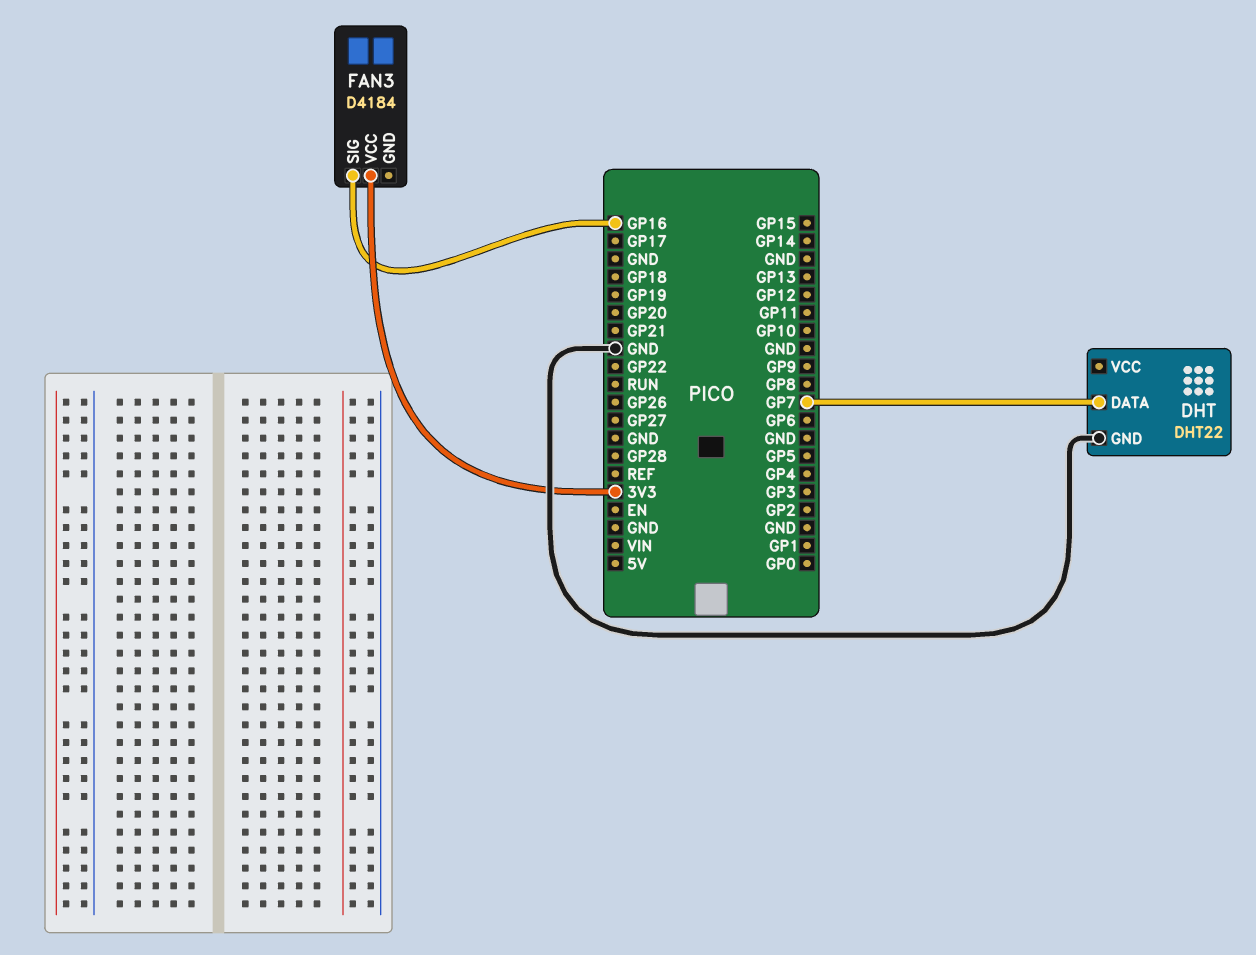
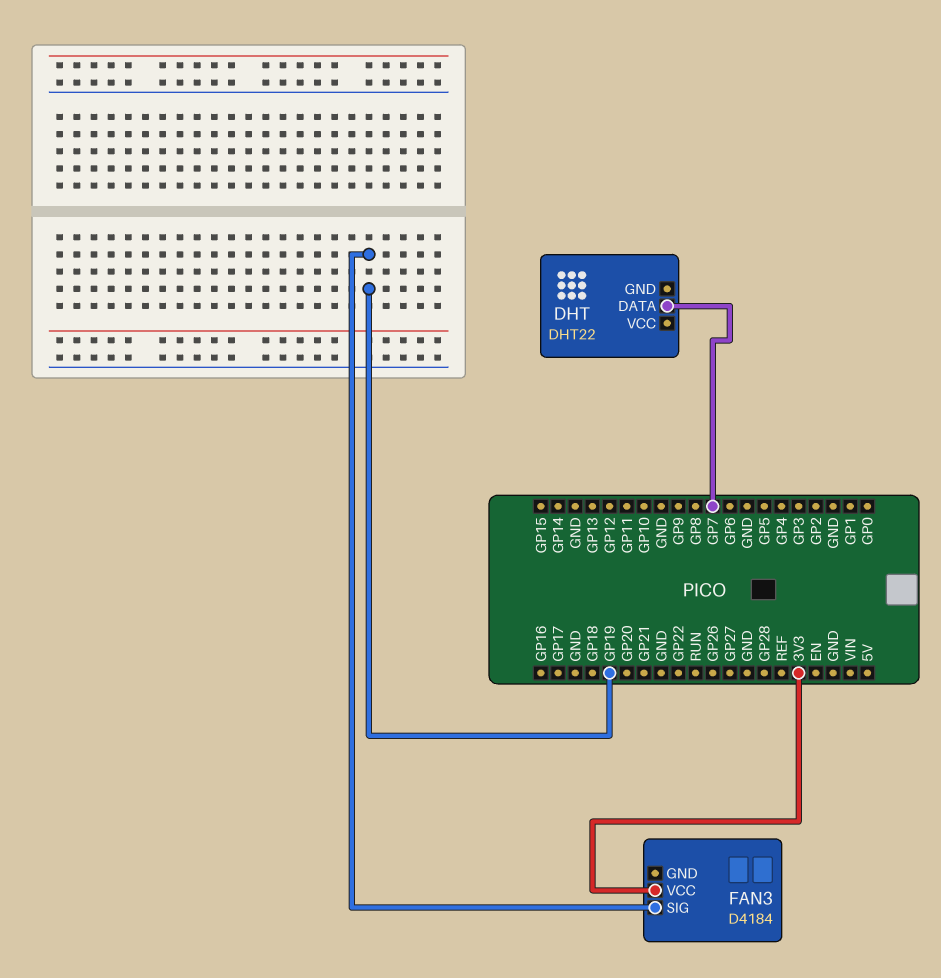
DHT pin GND: GND -> none
FAN3 pin SIG: GP16 -> GP19

